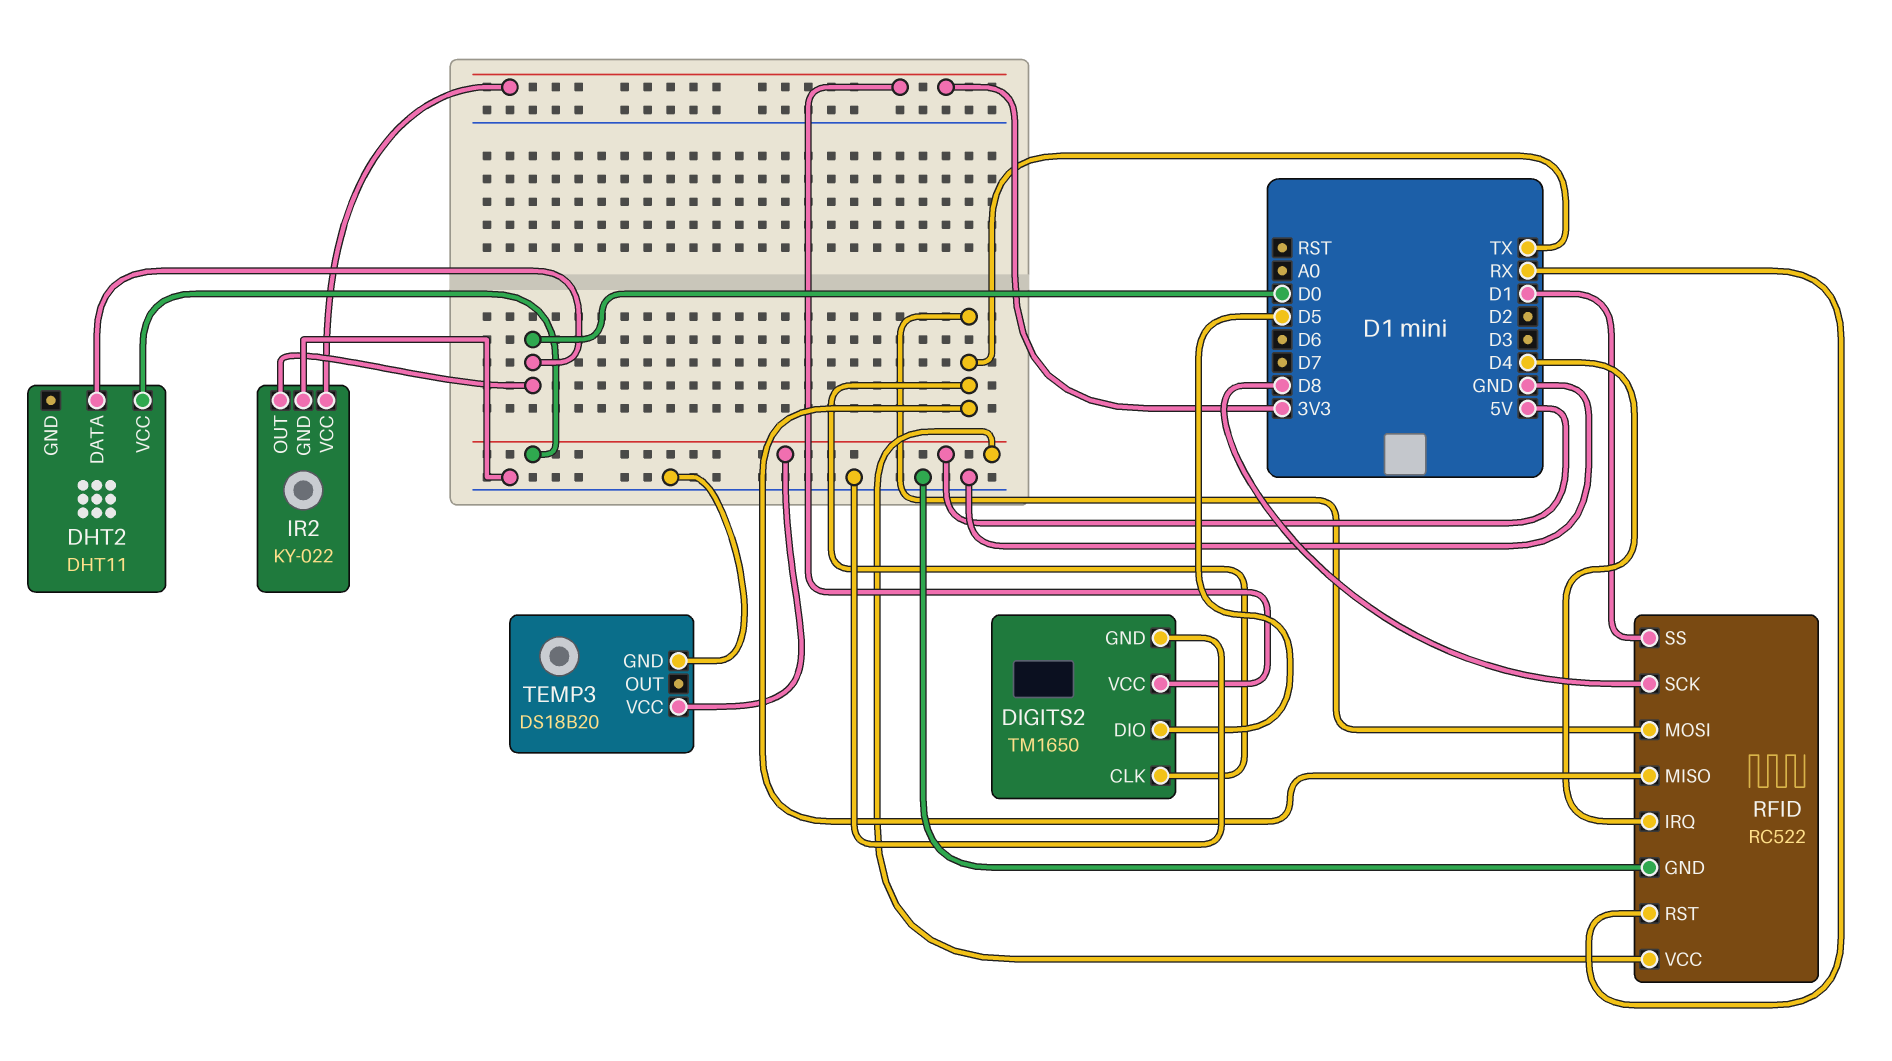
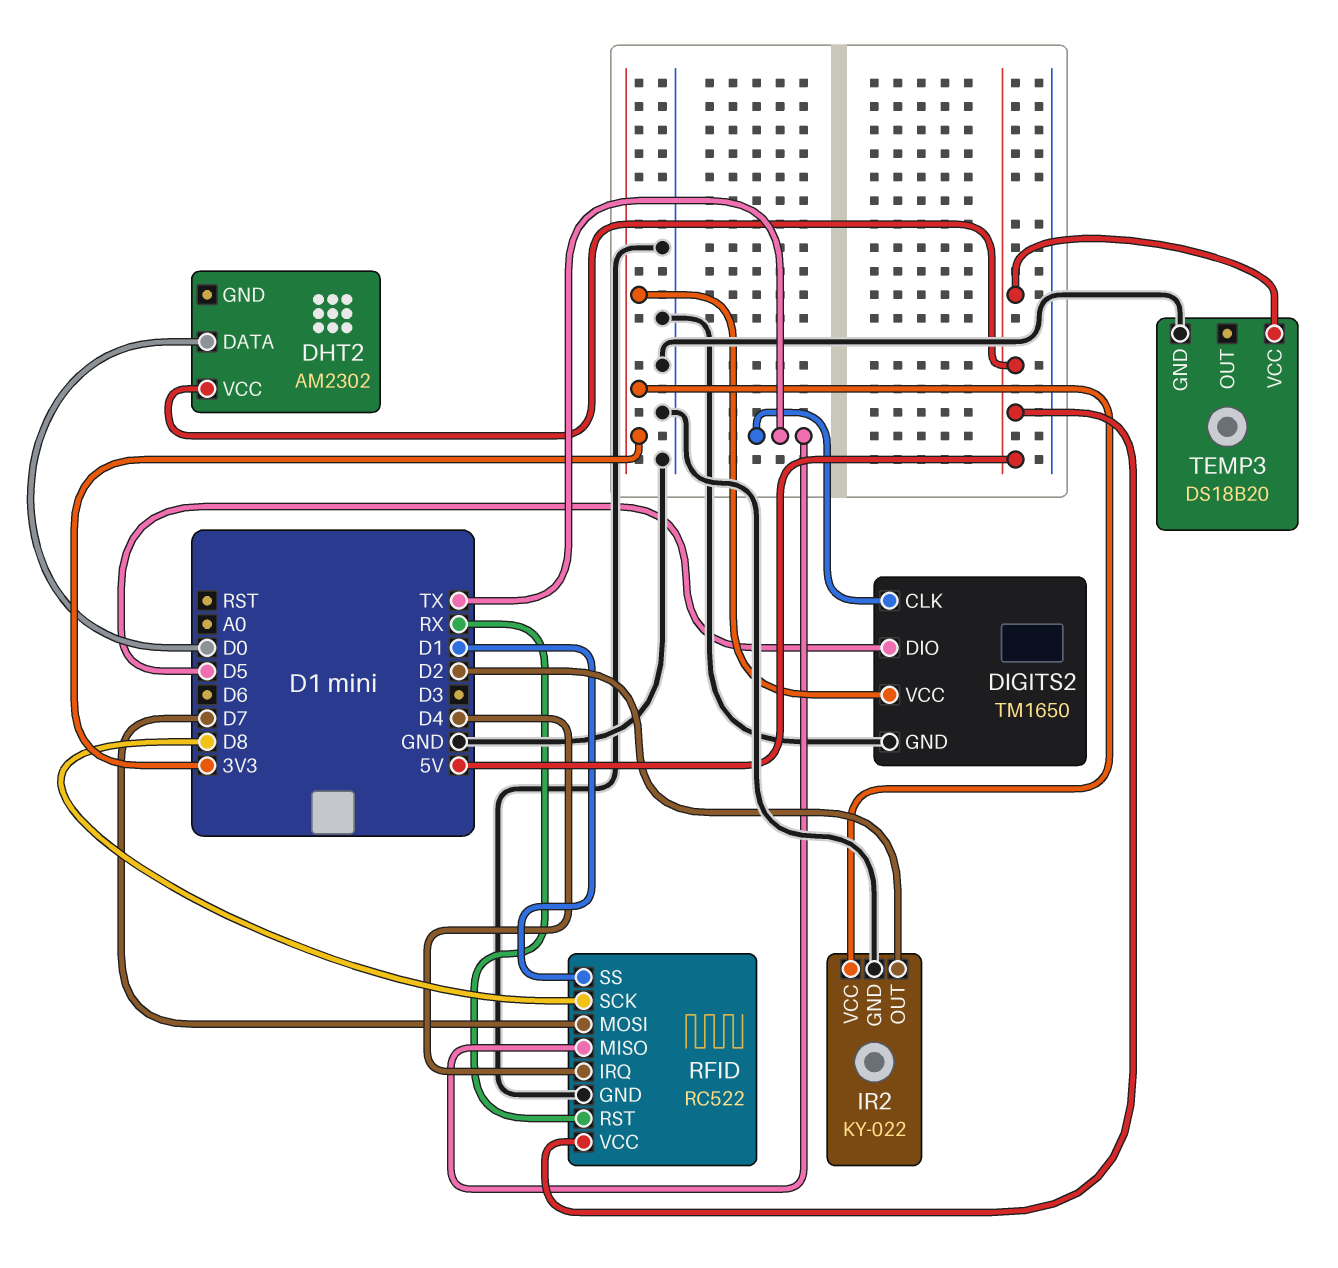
DHT2: DHT11 -> AM2302
IR2 pin OUT: D0 -> D2
RFID pin MOSI: TX -> D7

